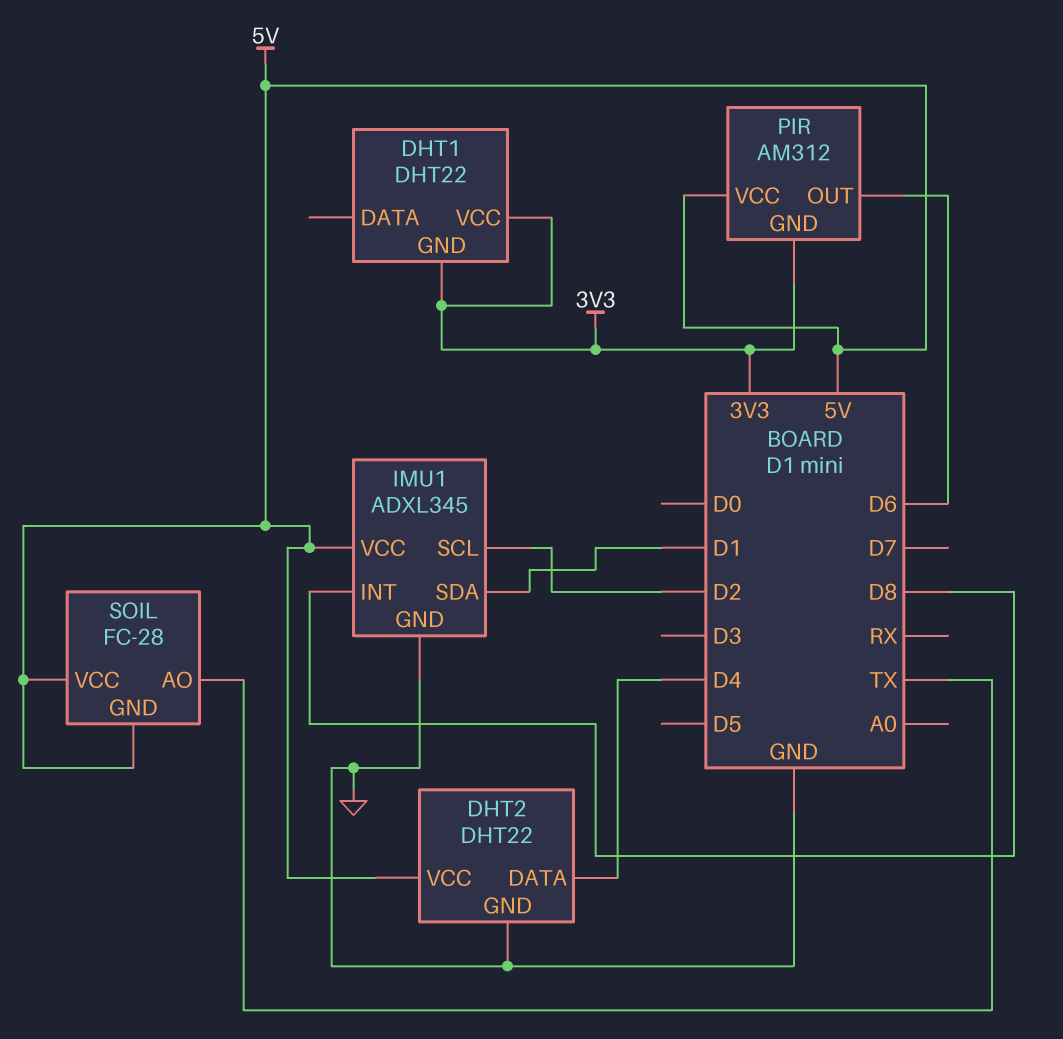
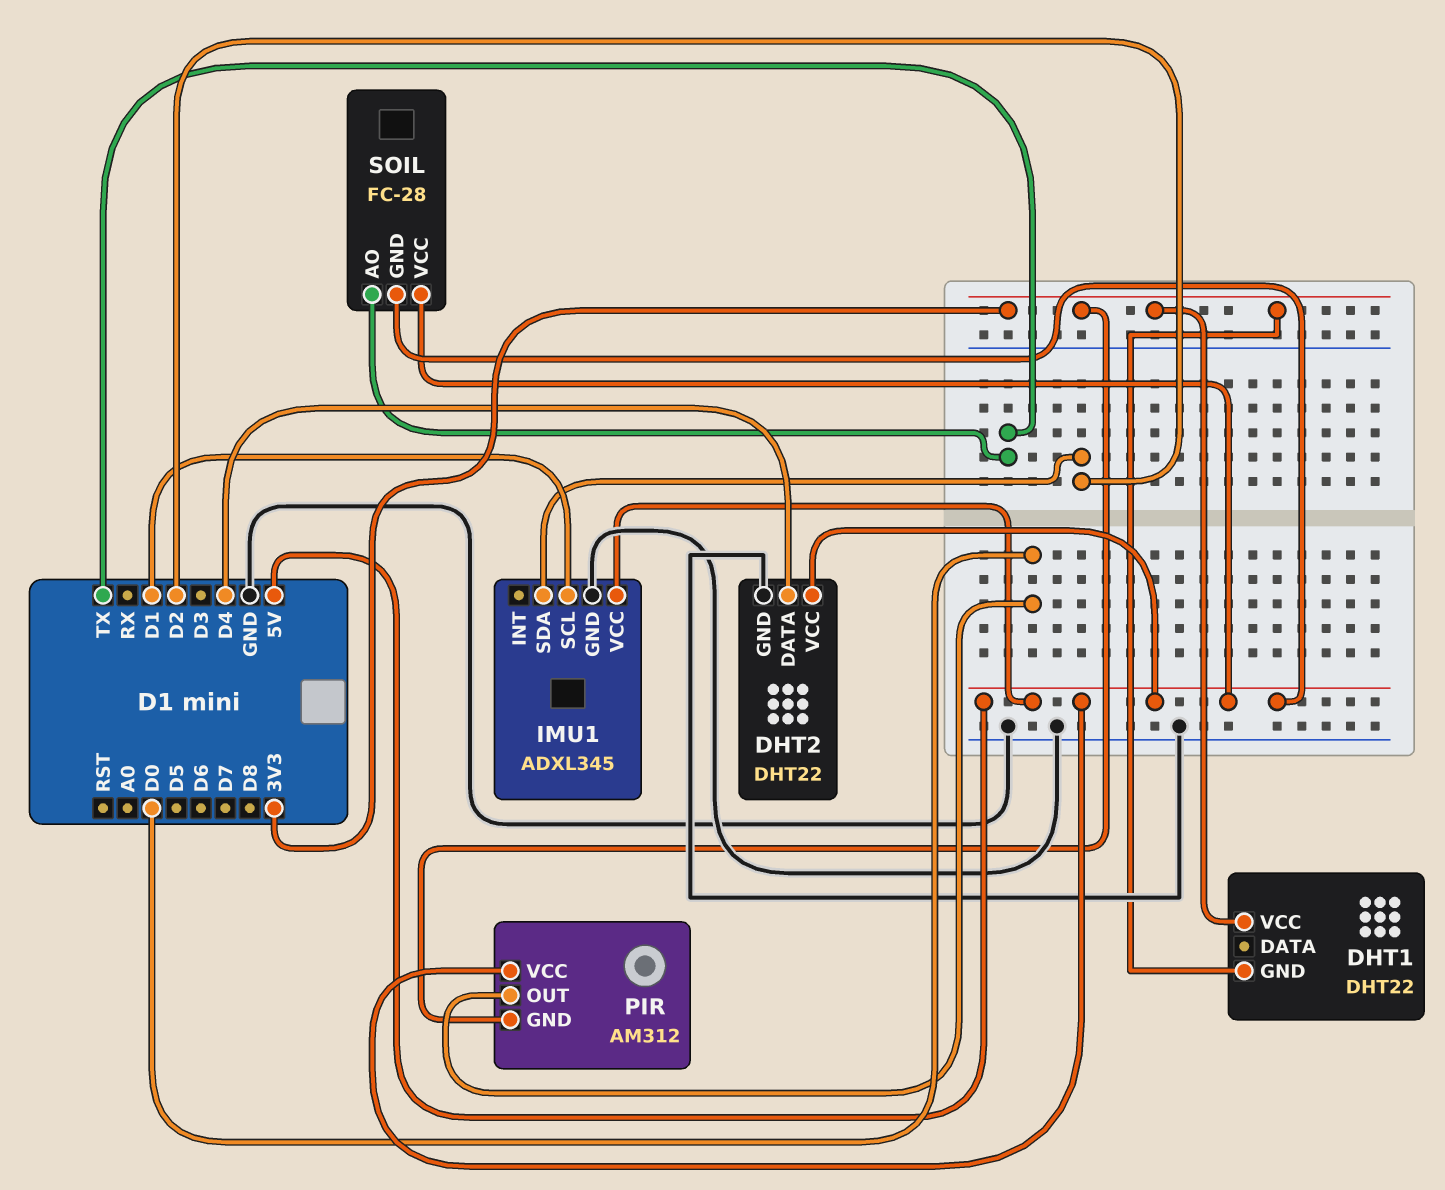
IMU1 pin INT: D8 -> none
IMU1 pin SCL: D2 -> D1
IMU1 pin SDA: D1 -> D2
PIR pin OUT: D6 -> D0

